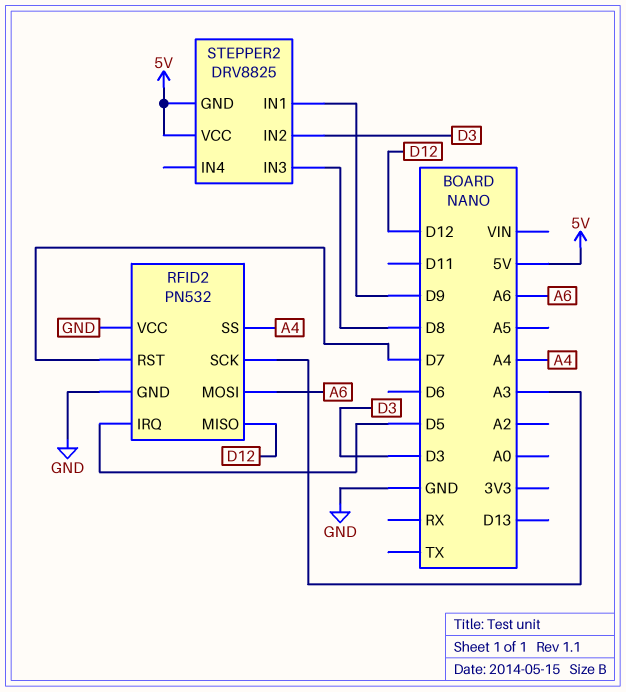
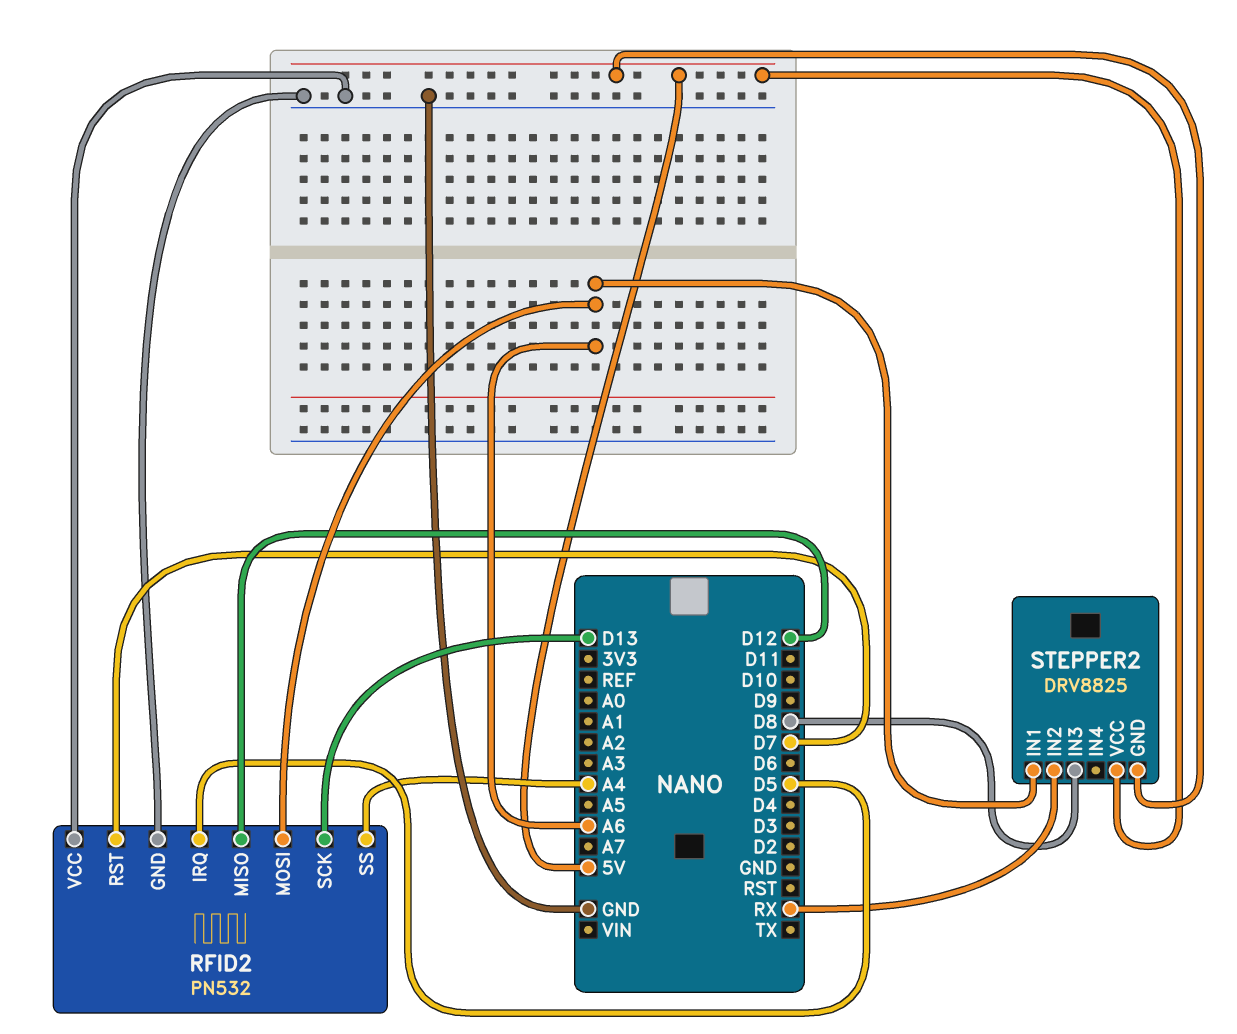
RFID2 pin SCK: A3 -> D13
STEPPER2 pin IN1: D9 -> A6
STEPPER2 pin IN2: D3 -> RX

